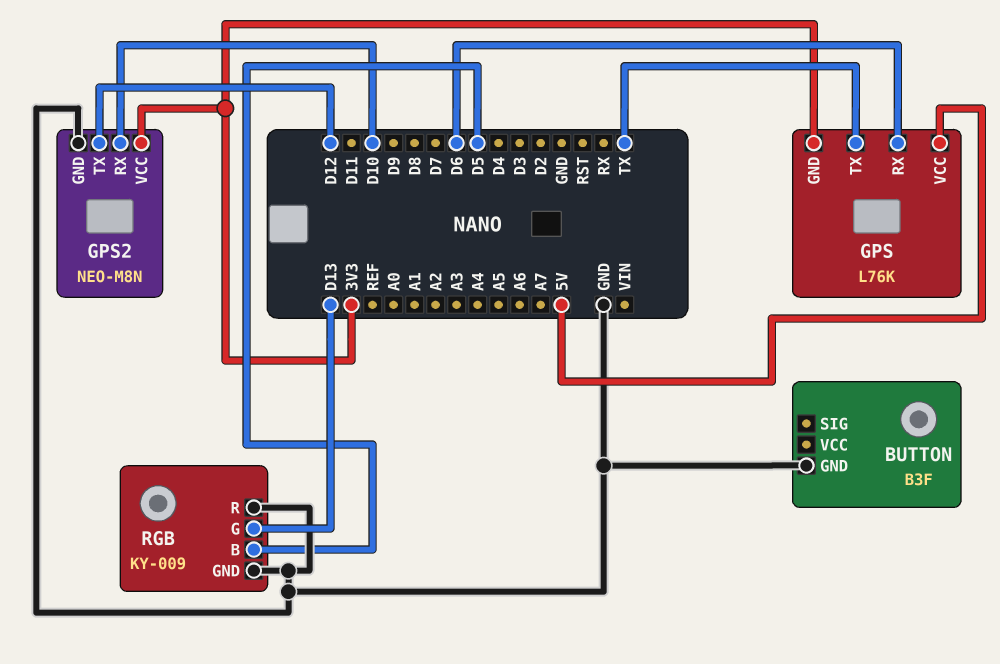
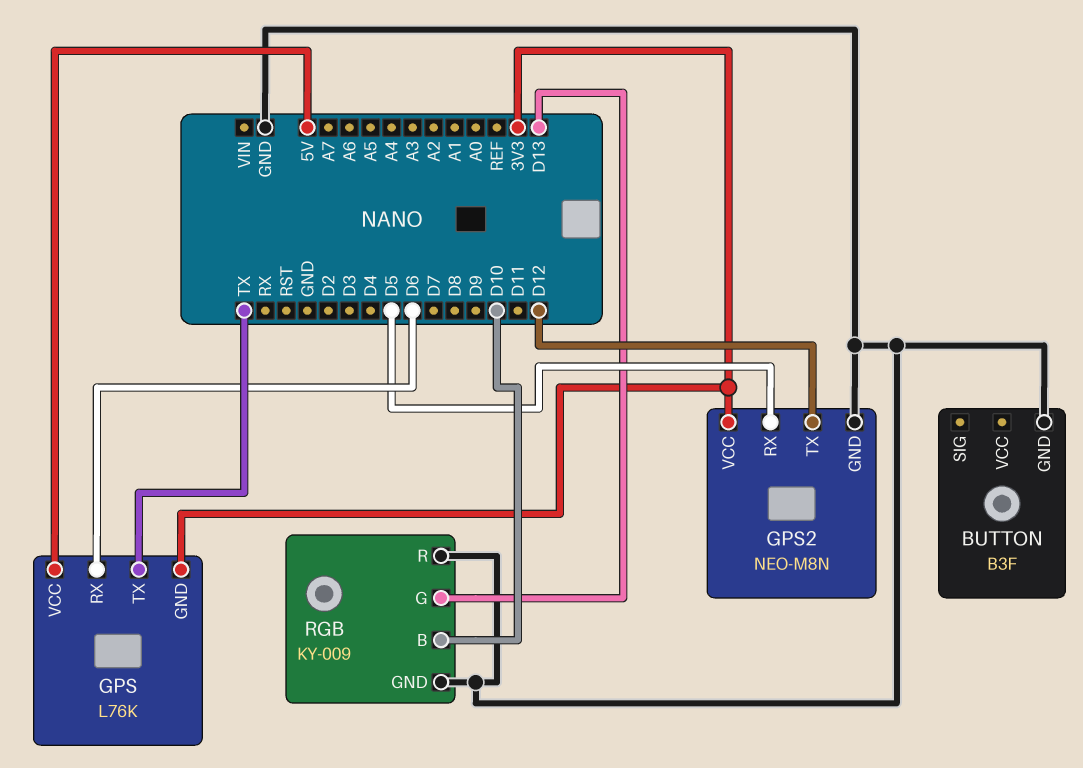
GPS2 pin RX: D10 -> D5
RGB pin B: D5 -> D10

